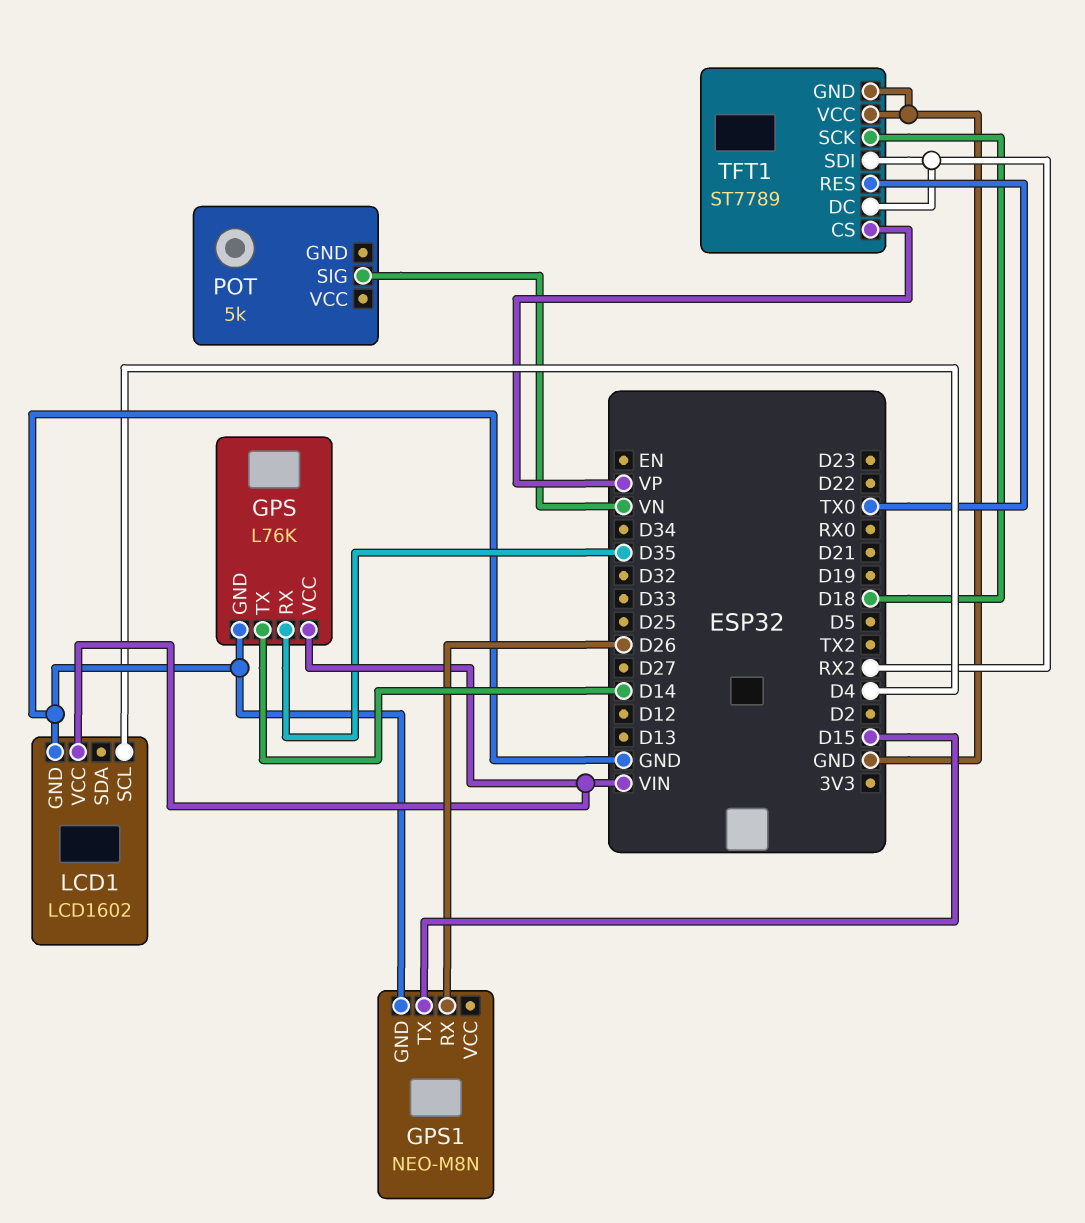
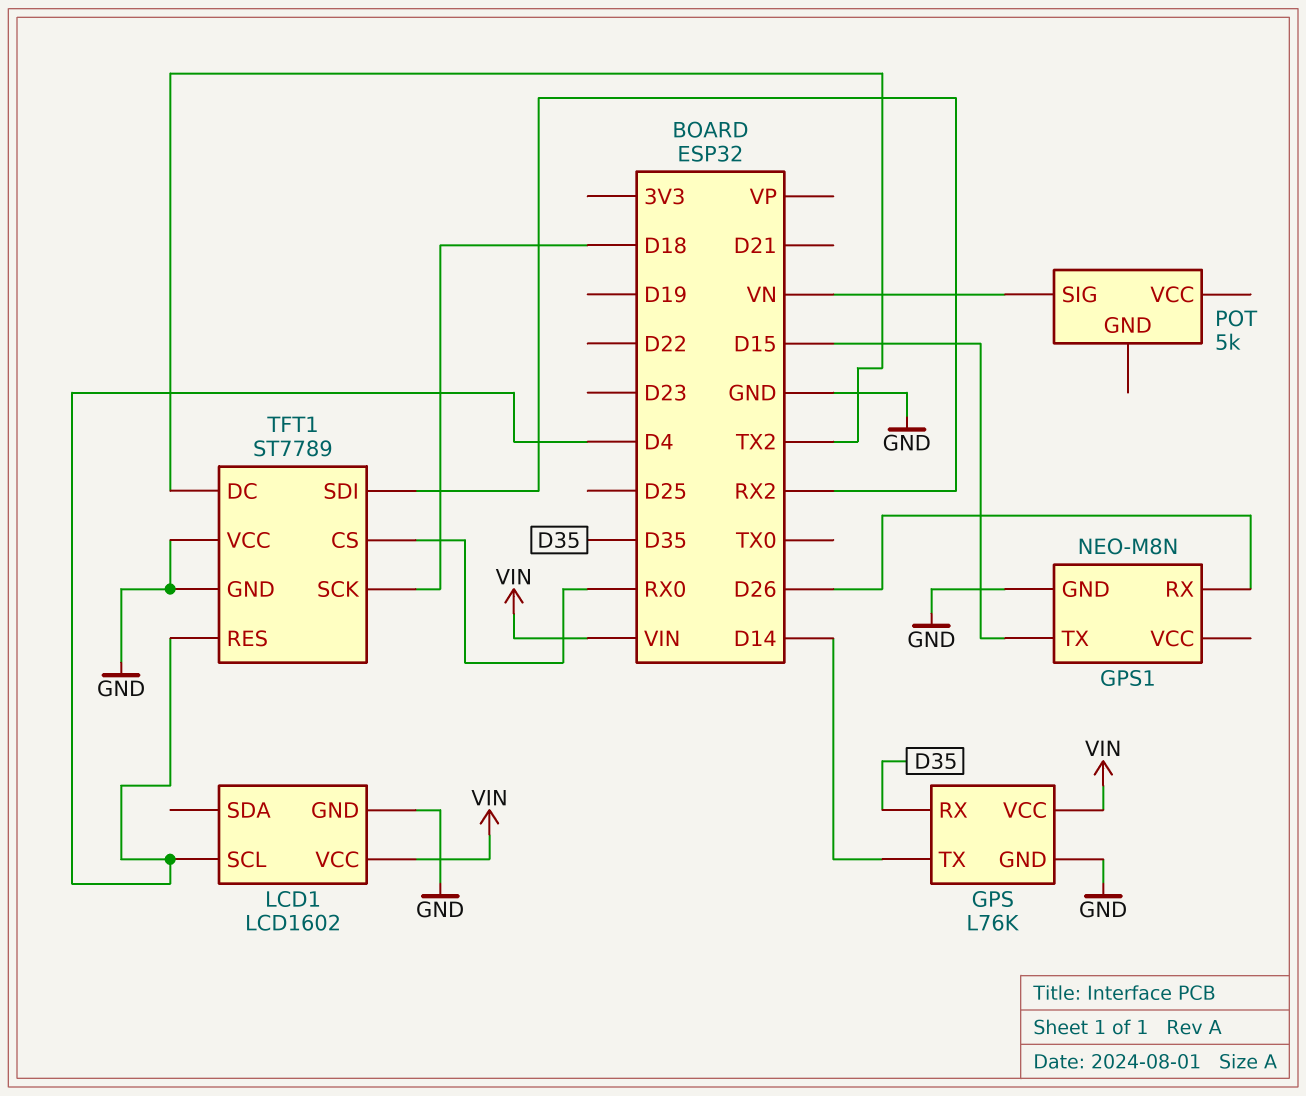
TFT1 pin CS: VP -> RX0
TFT1 pin DC: RX2 -> TX2
TFT1 pin RES: TX0 -> D4

